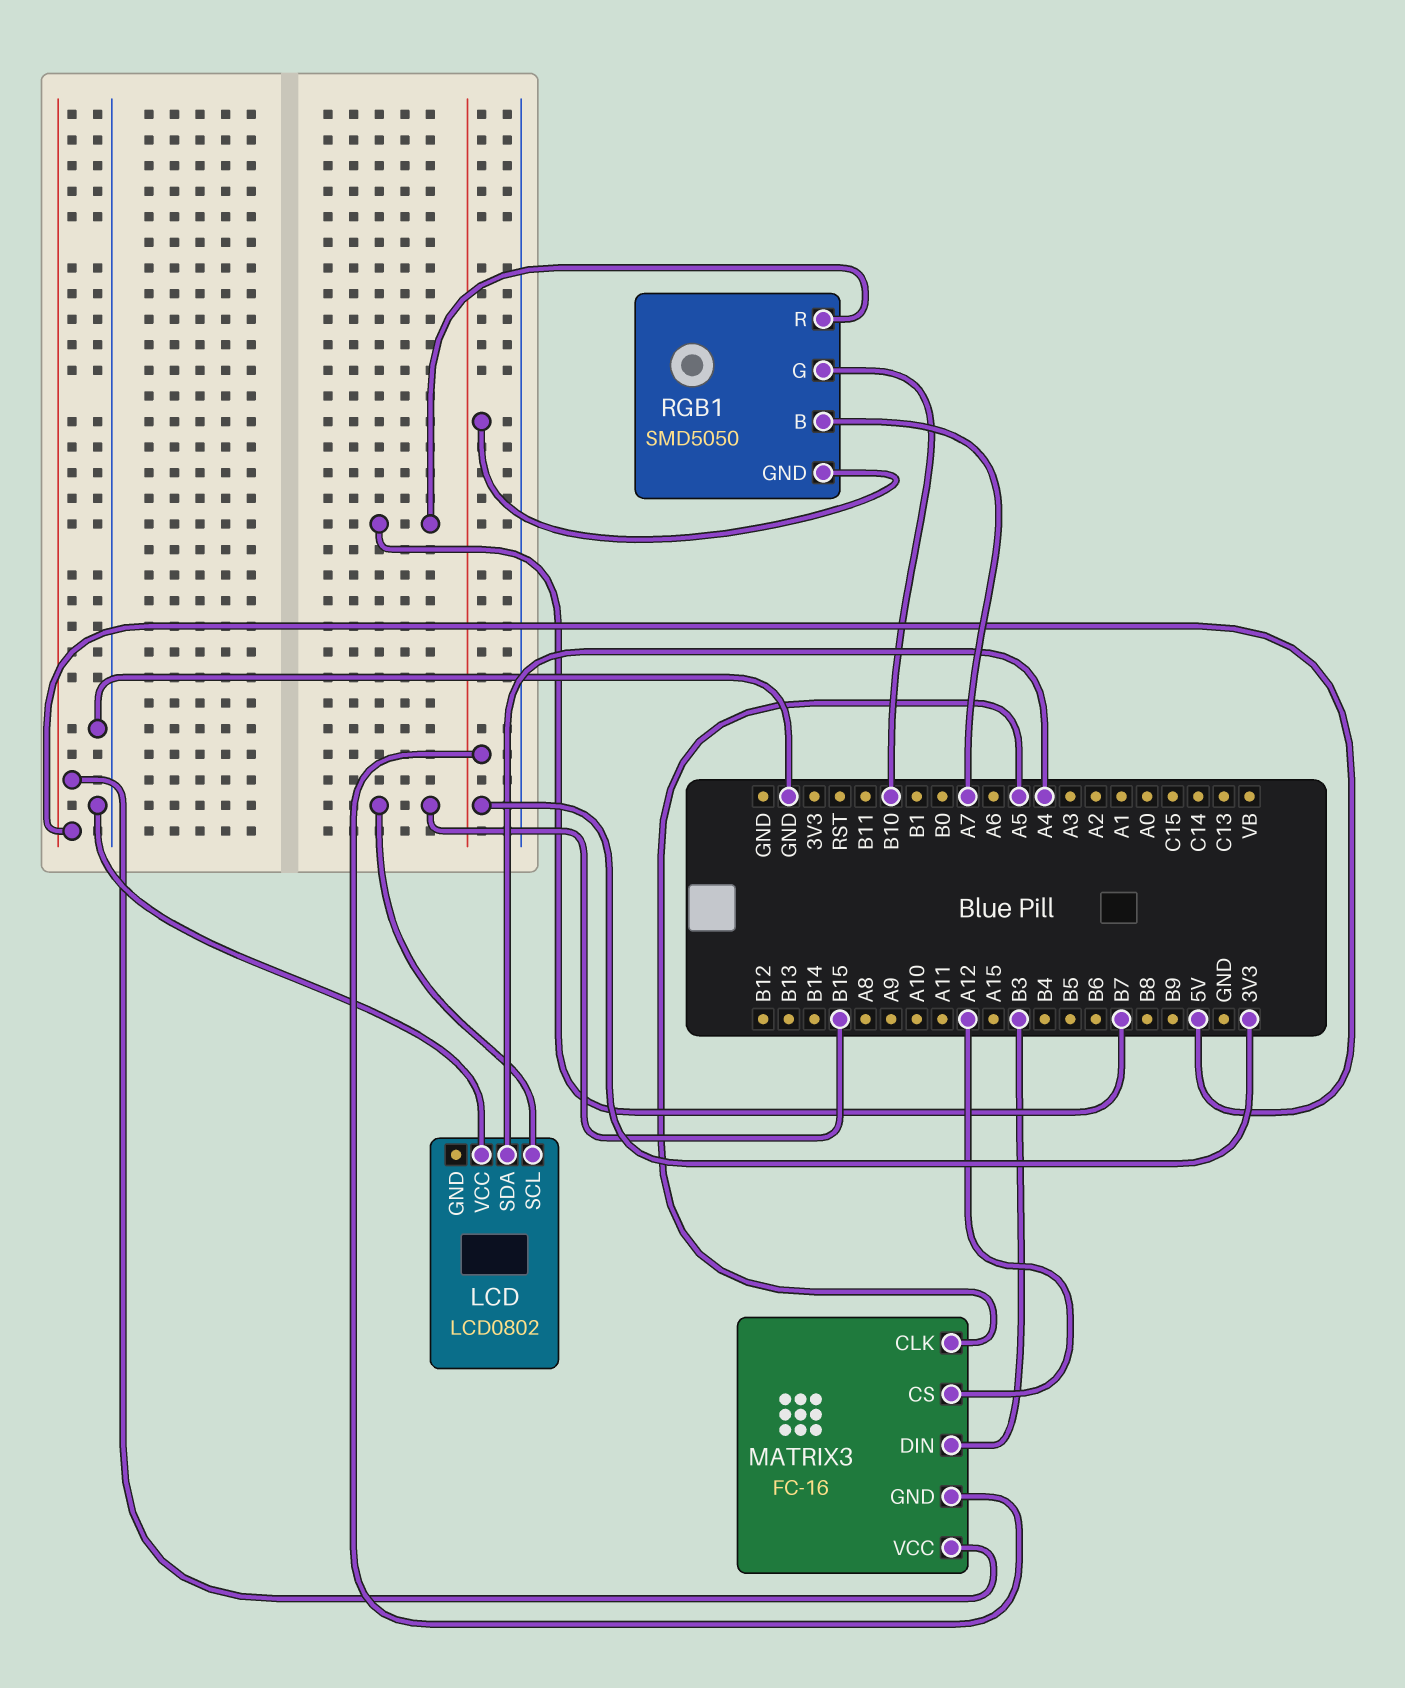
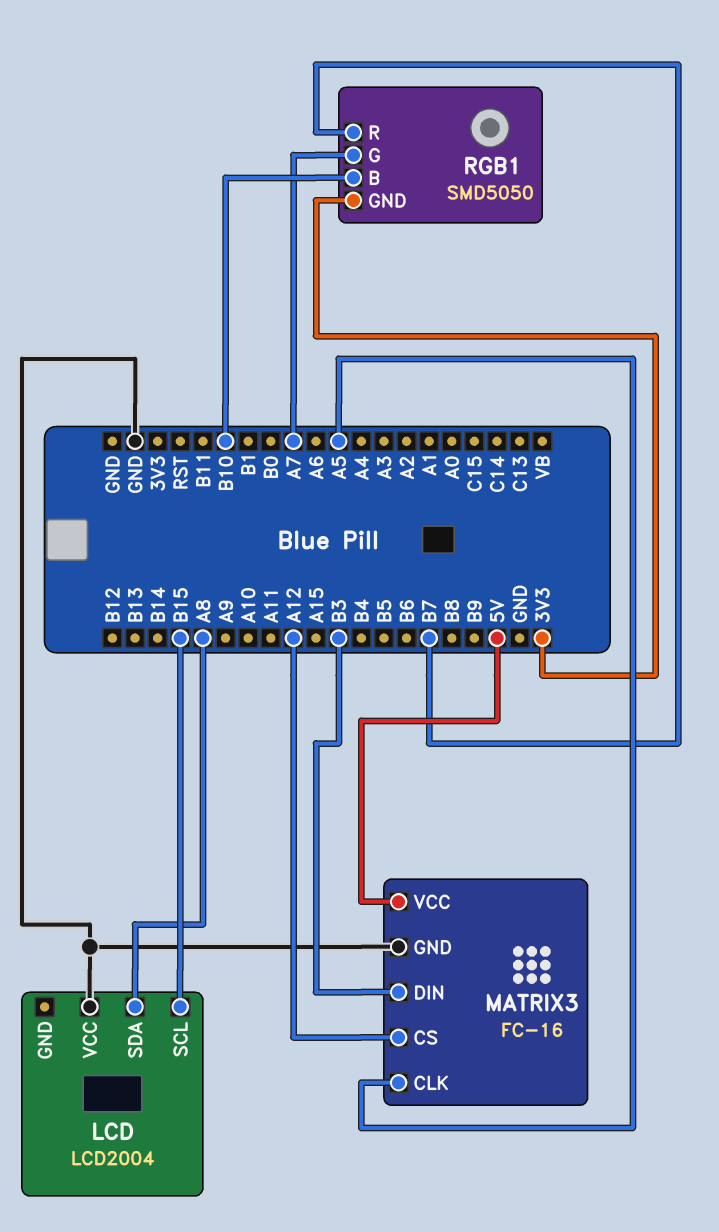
LCD: LCD0802 -> LCD2004
LCD pin SDA: A4 -> A8
MATRIX3 pin GND: 3V3 -> GND
RGB1 pin B: A7 -> B10
RGB1 pin G: B10 -> A7

